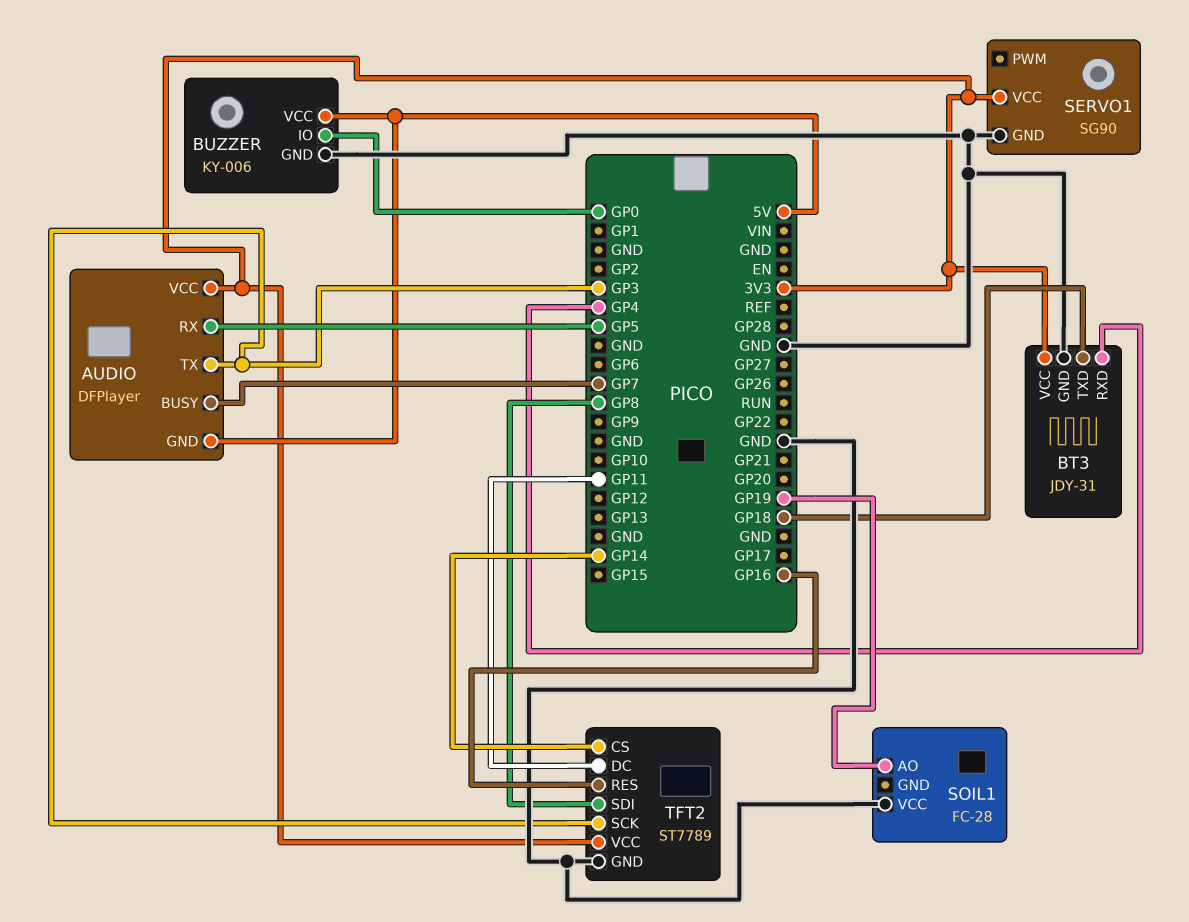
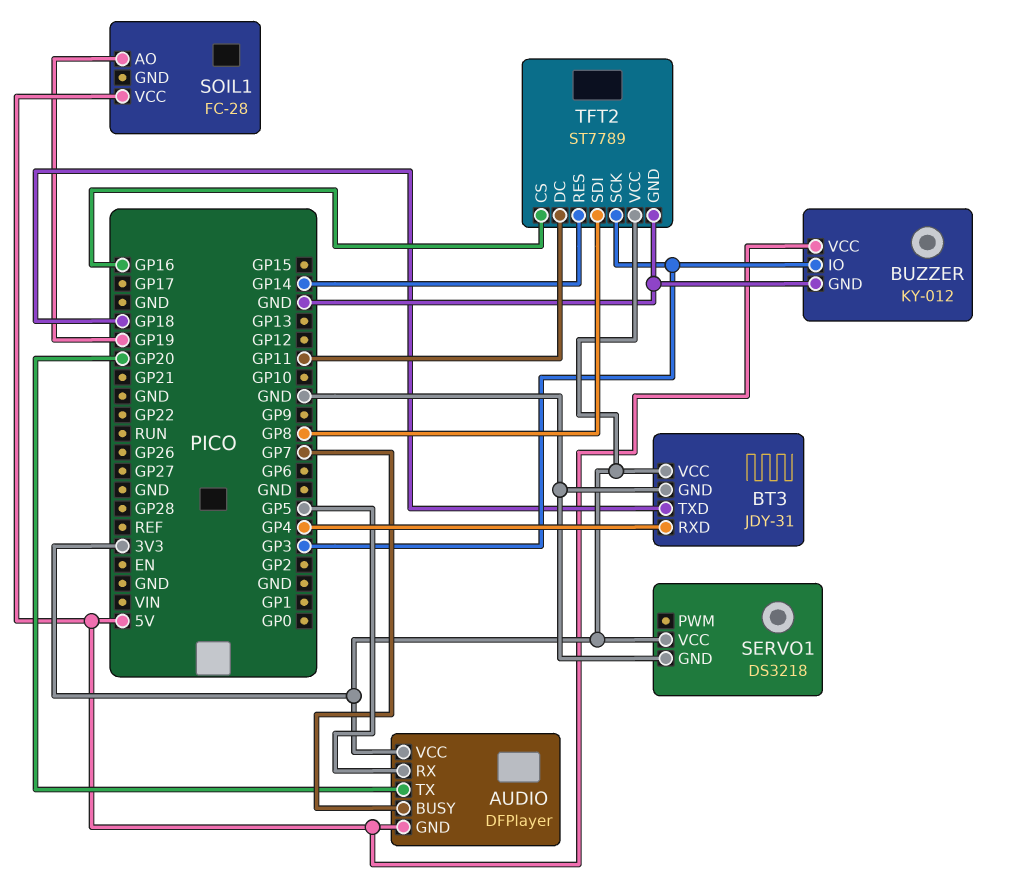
AUDIO pin TX: GP3 -> GP20
BUZZER: KY-006 -> KY-012
BUZZER pin IO: GP0 -> GP3
SERVO1: SG90 -> DS3218
SOIL1 pin VCC: GND -> 5V
TFT2 pin CS: GP14 -> GP16
TFT2 pin RES: GP16 -> GP14

